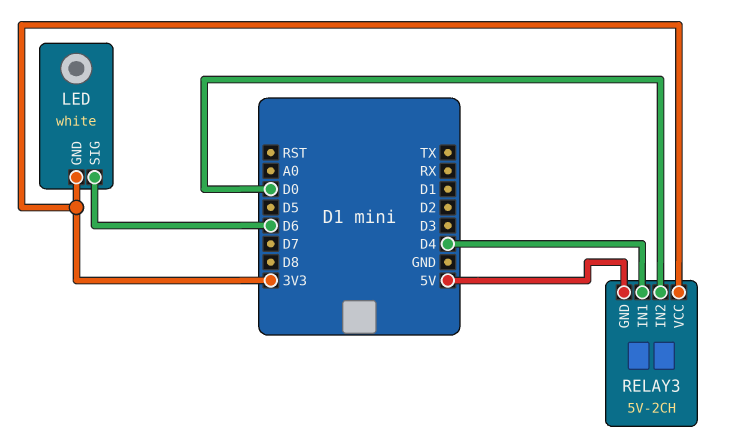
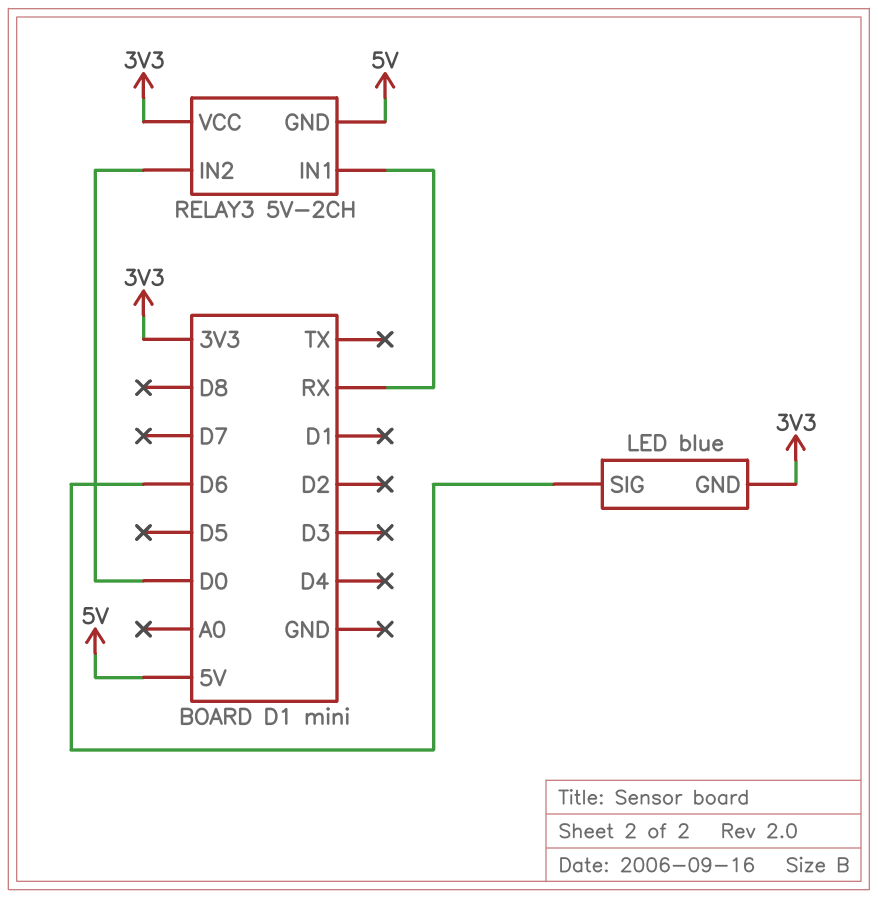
LED: white -> blue
RELAY3 pin IN1: D4 -> RX

